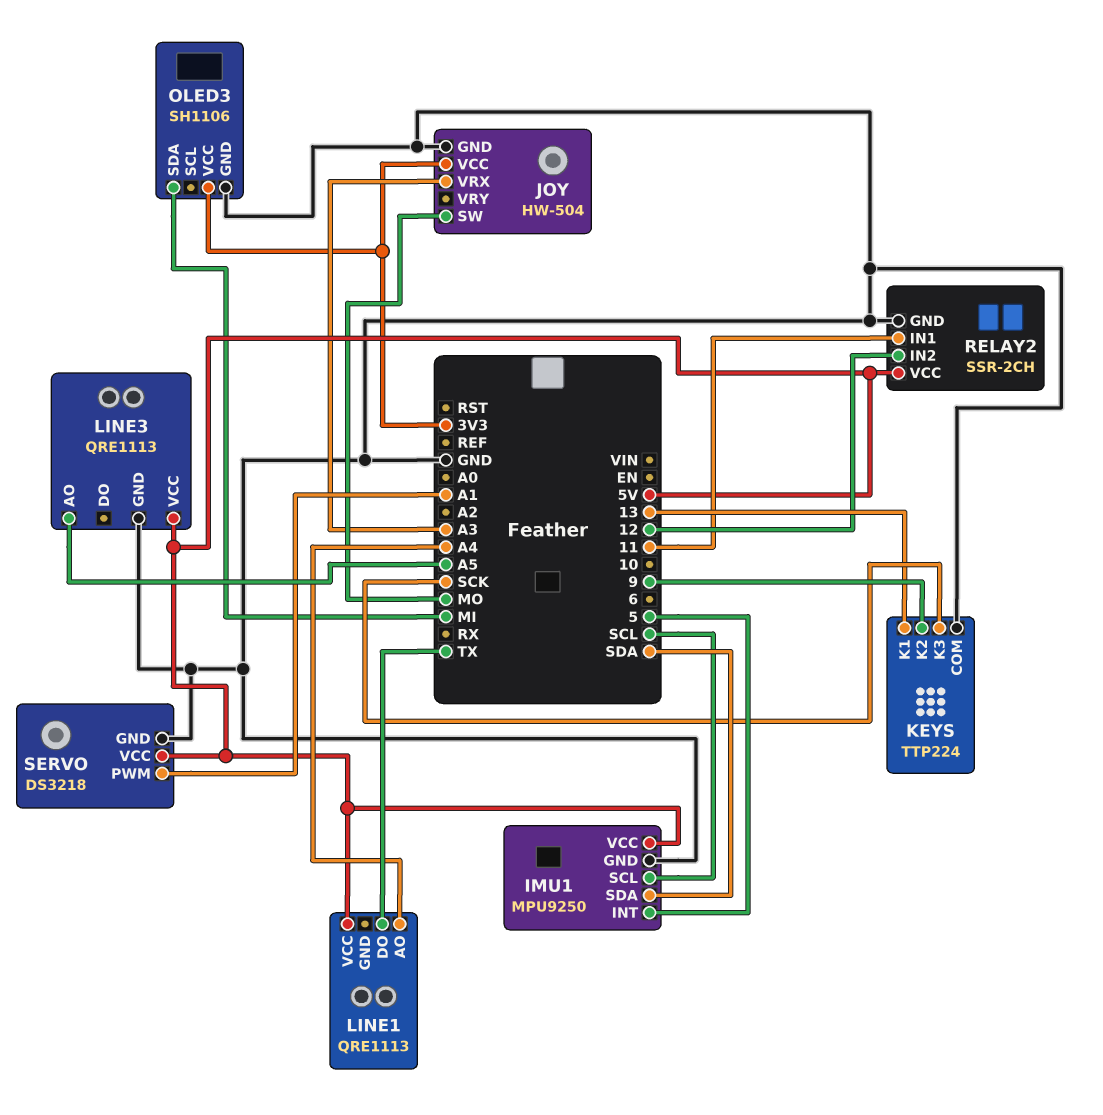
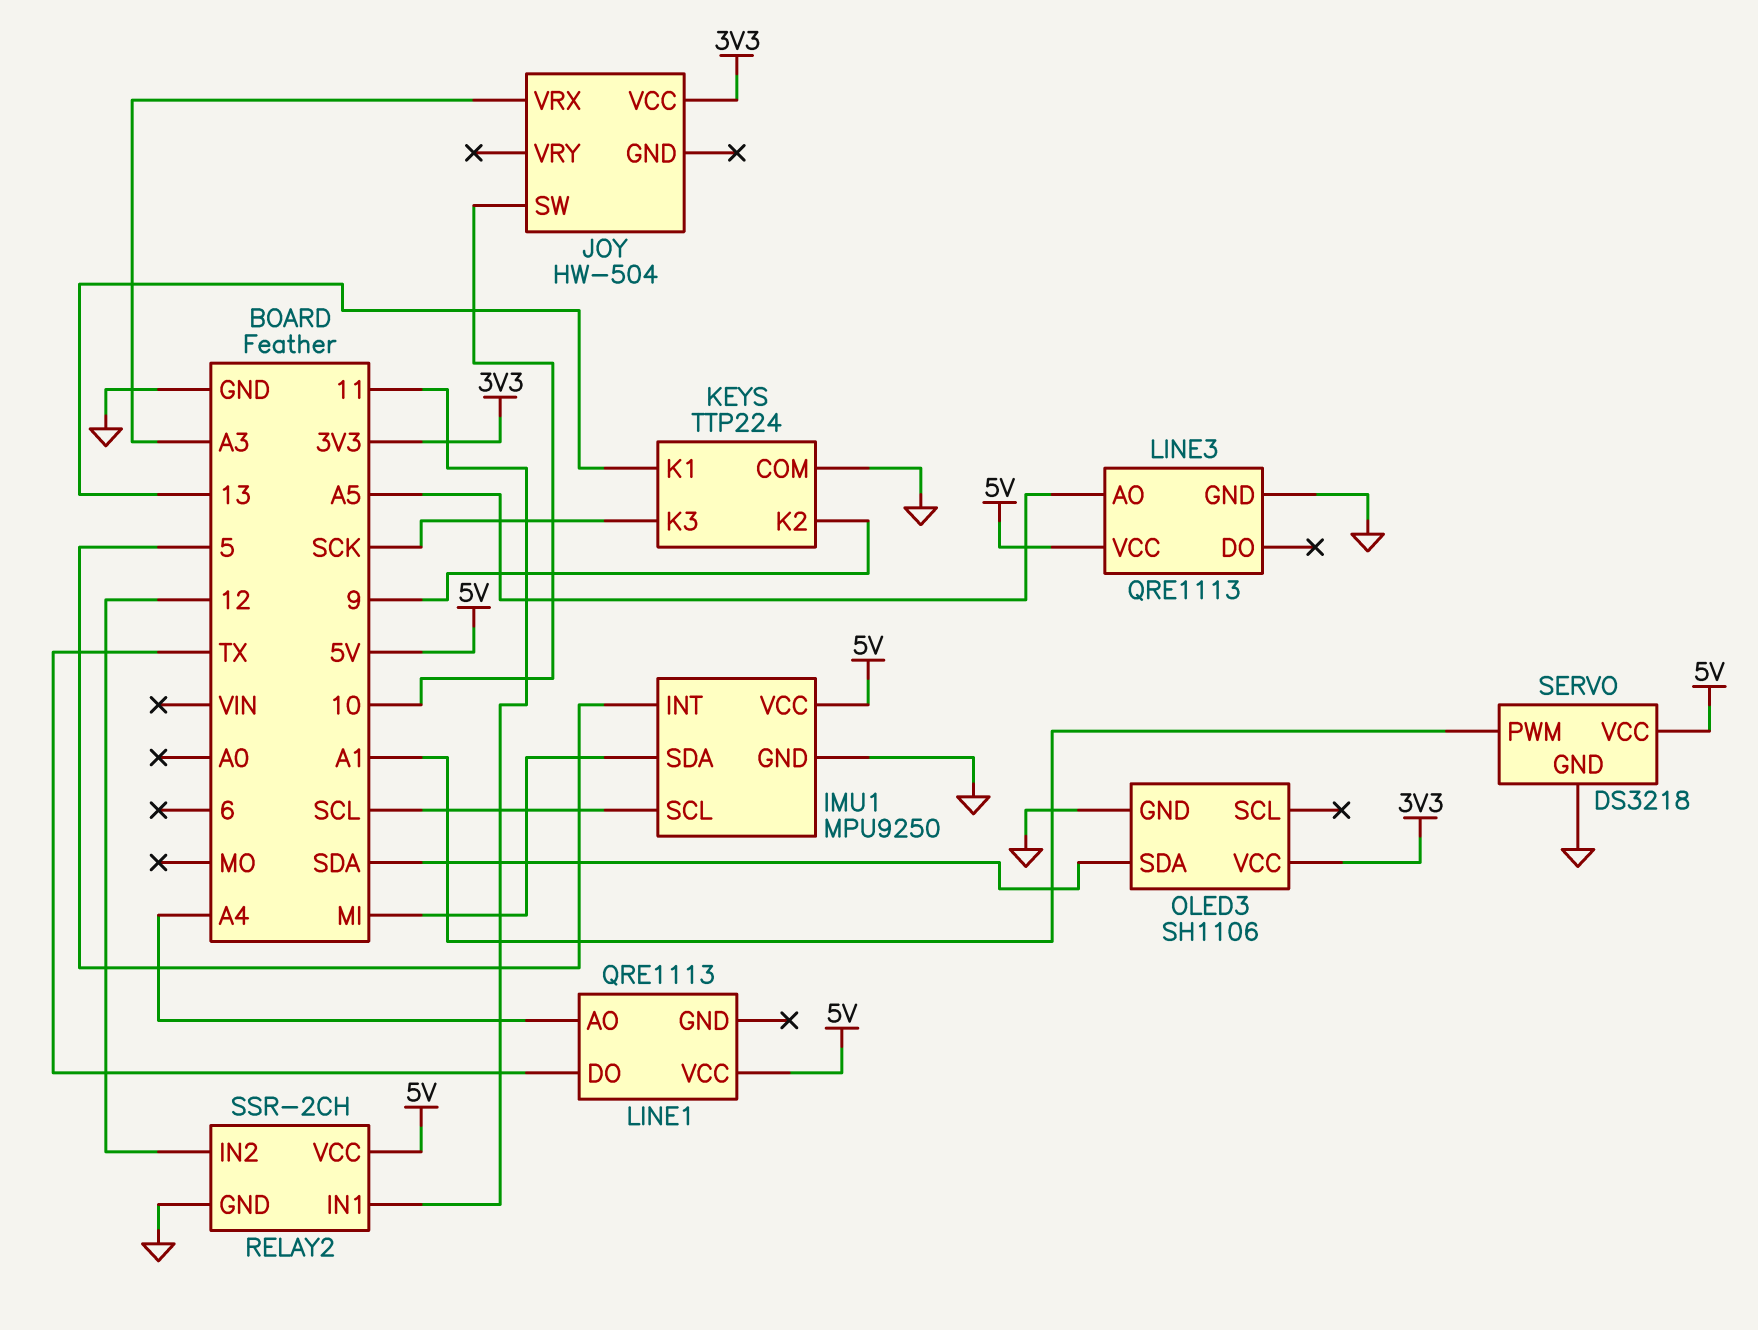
IMU1 pin SDA: SDA -> MI
JOY pin GND: GND -> none
JOY pin SW: MO -> 10
OLED3 pin SDA: MI -> SDA

